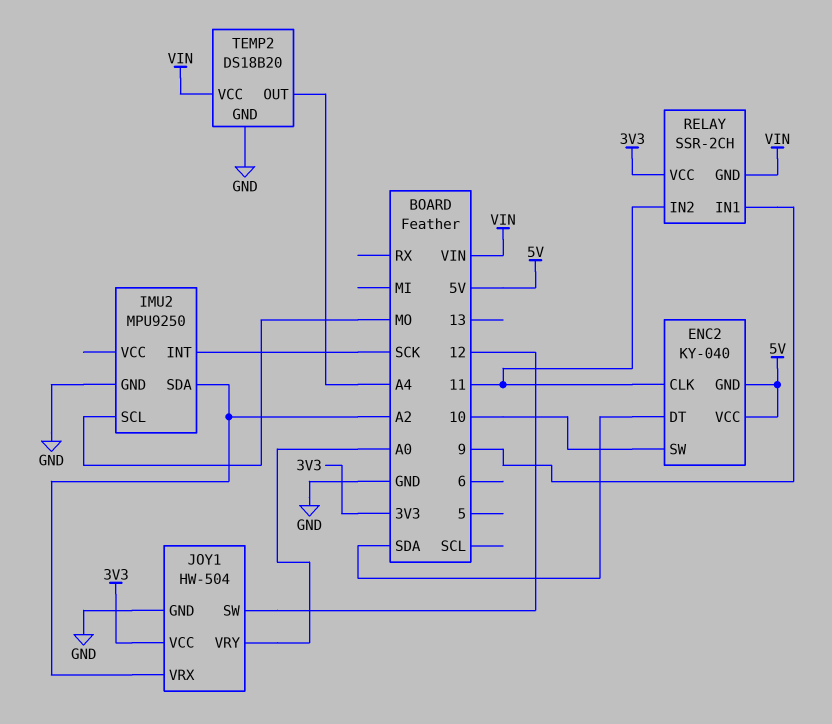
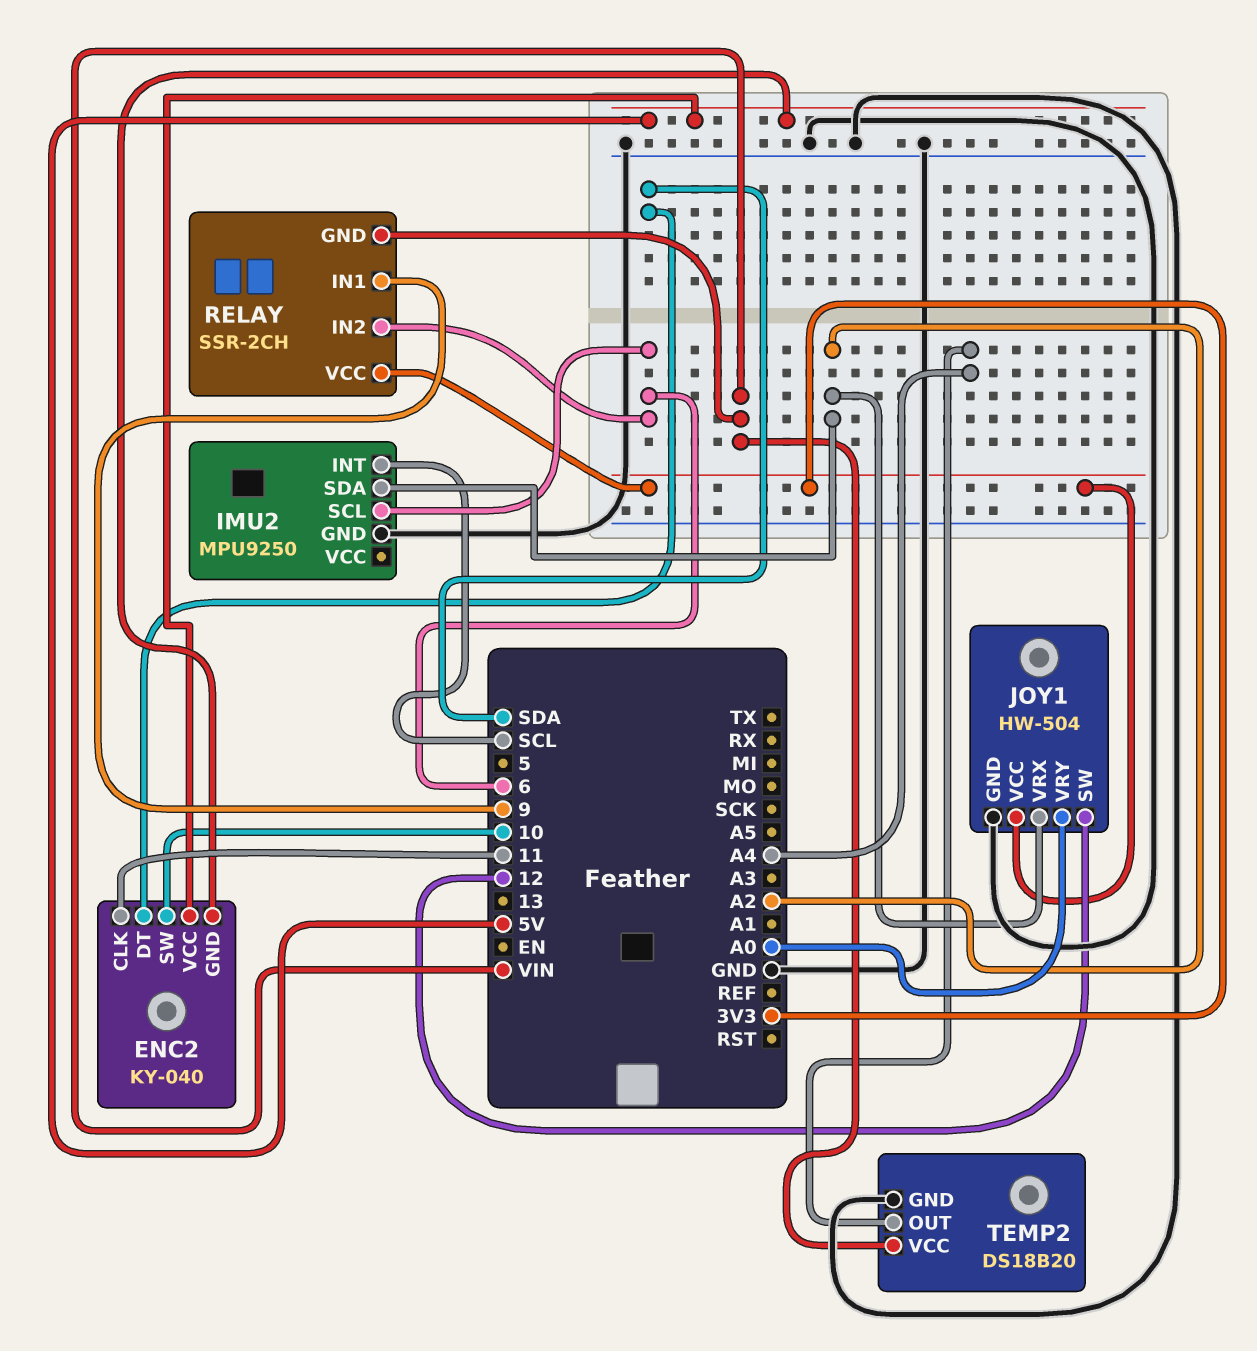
IMU2 pin INT: SCK -> SCL
IMU2 pin SCL: MO -> 6
RELAY pin IN2: 11 -> 6

